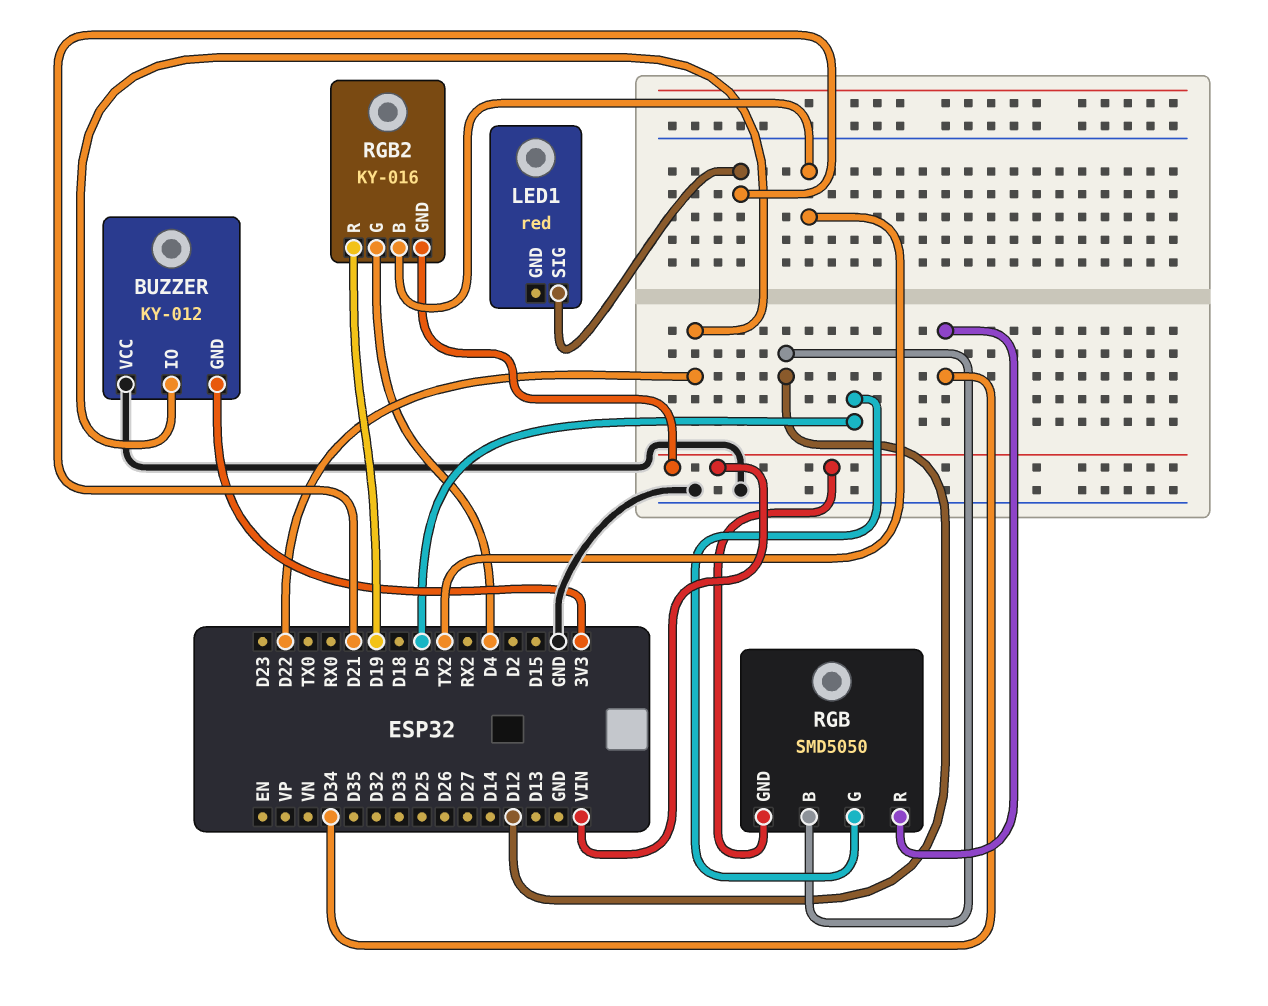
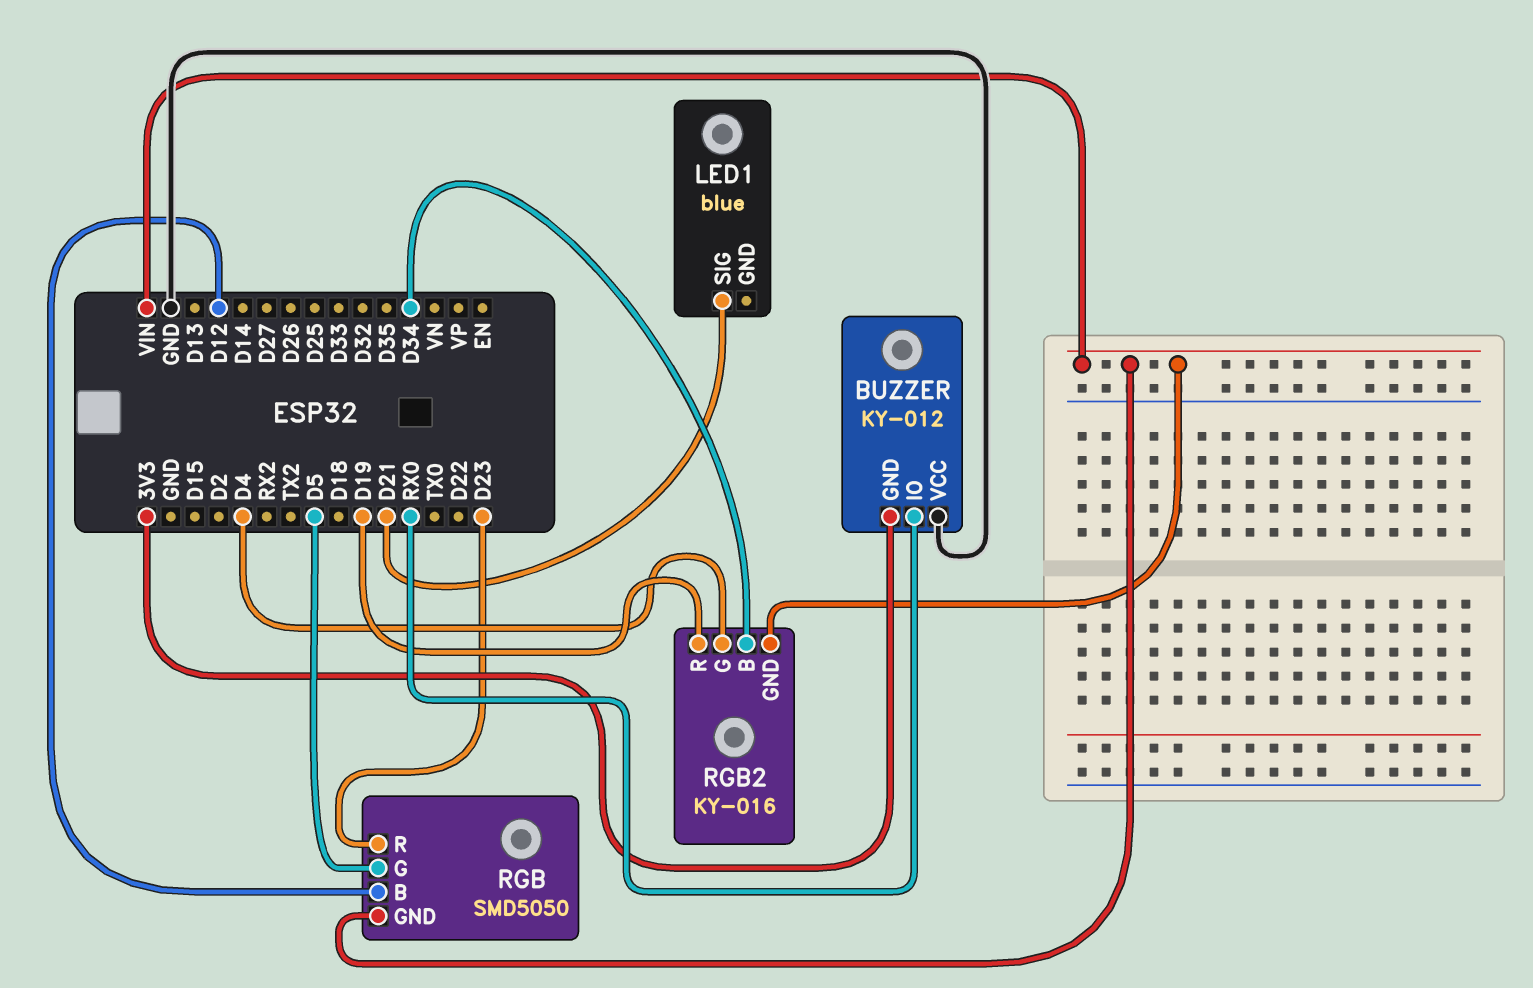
BUZZER pin IO: D22 -> RX0
LED1: red -> blue
RGB pin R: D34 -> D23
RGB2 pin B: TX2 -> D34

